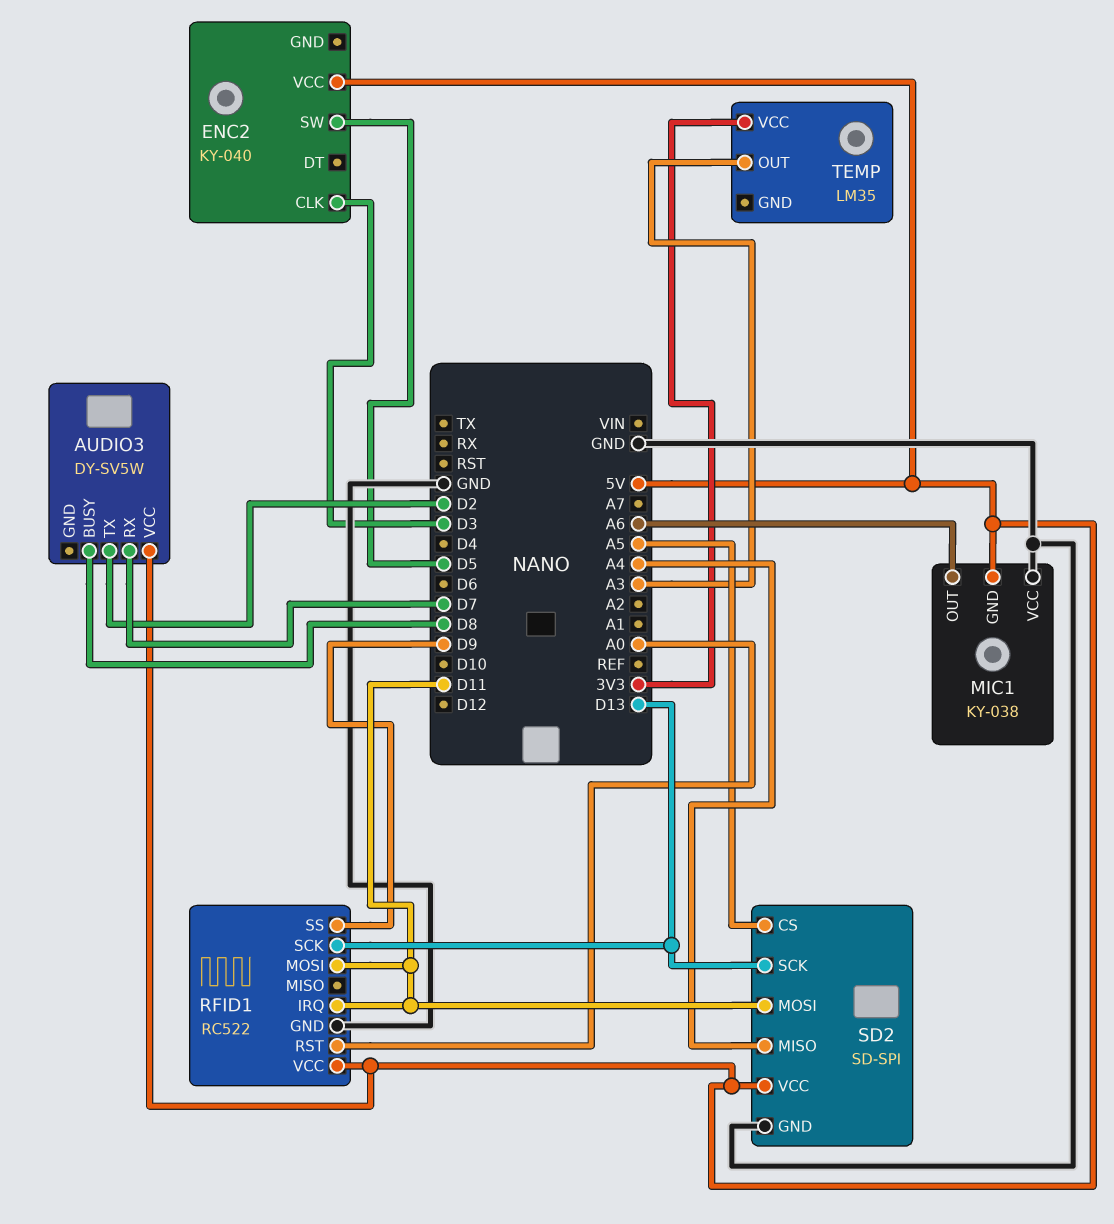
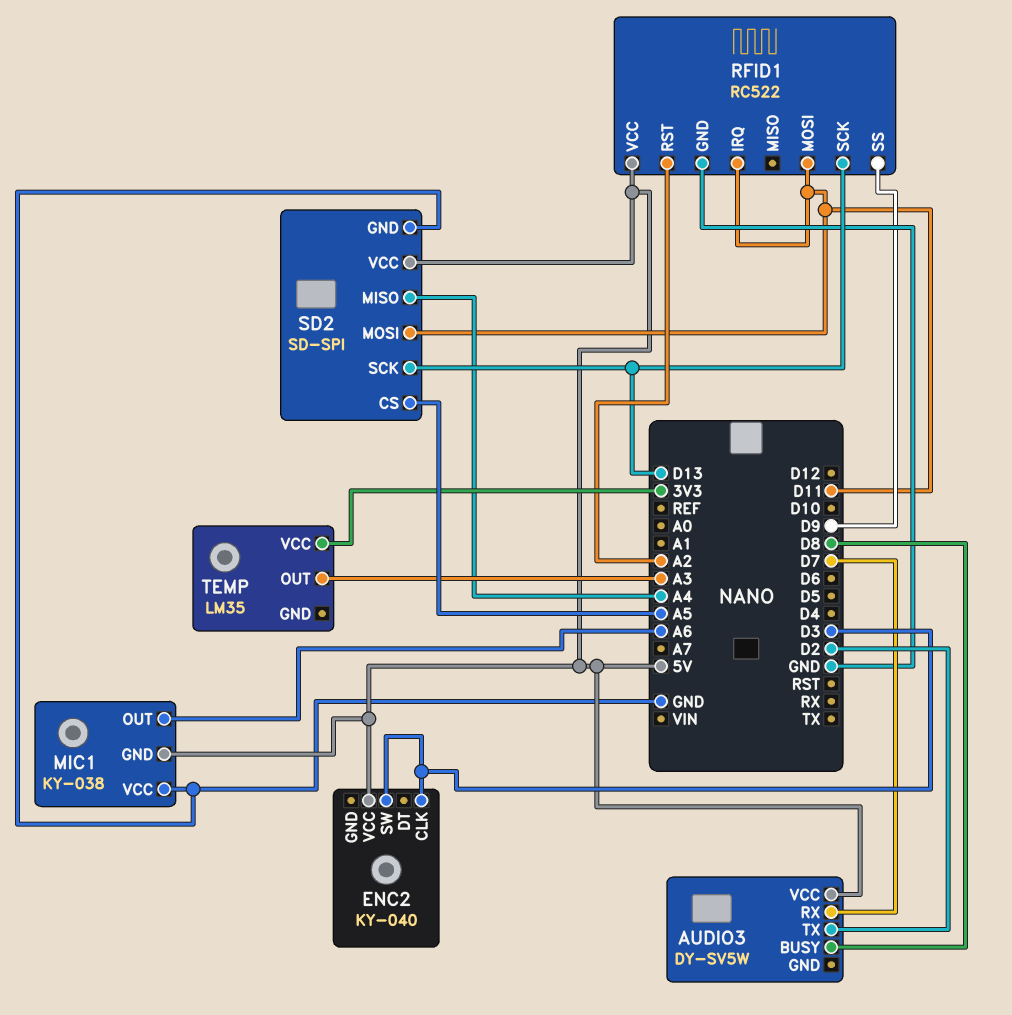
ENC2 pin SW: D5 -> D3
RFID1 pin RST: A0 -> A2

